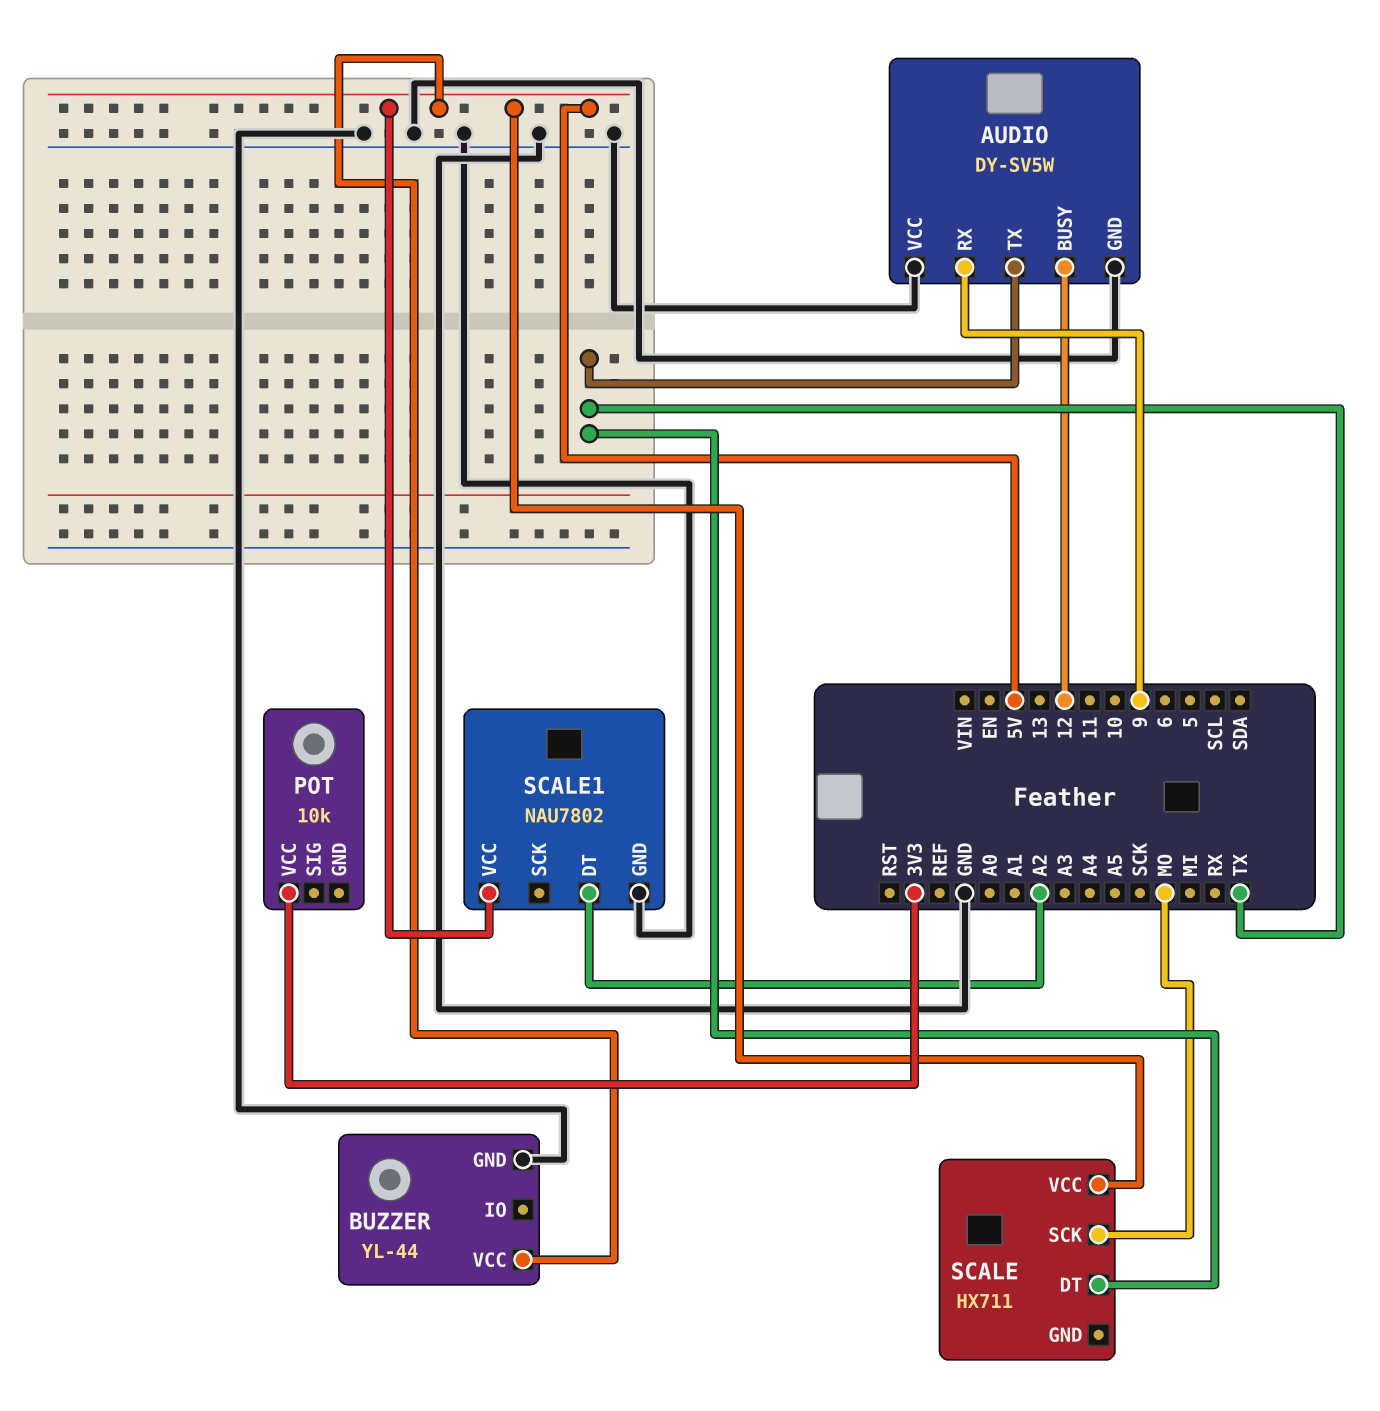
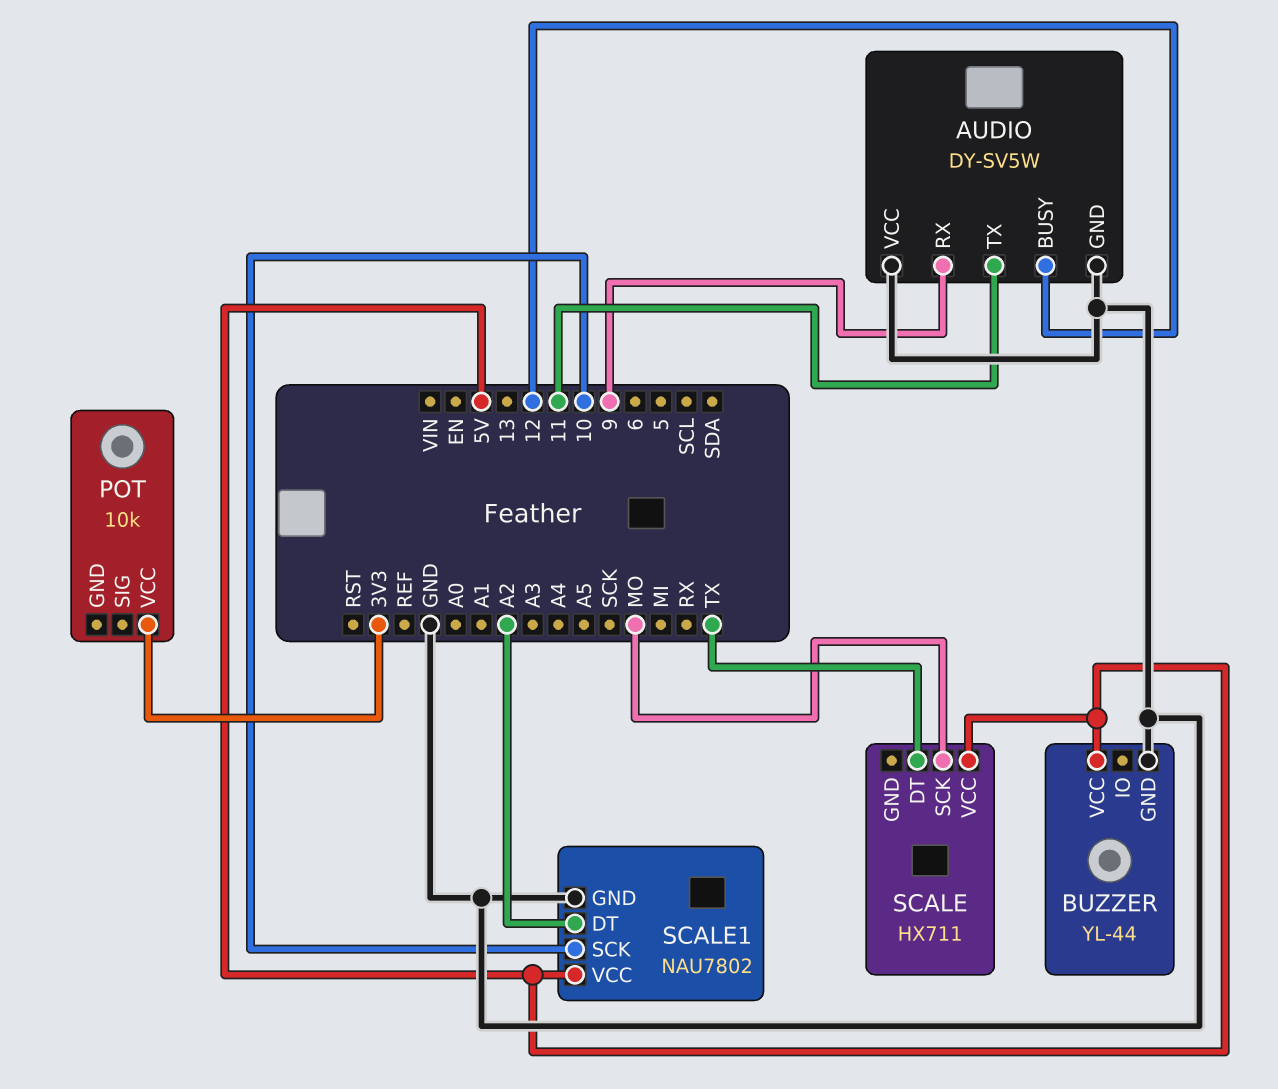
AUDIO pin TX: TX -> 11
SCALE1 pin SCK: none -> 10

